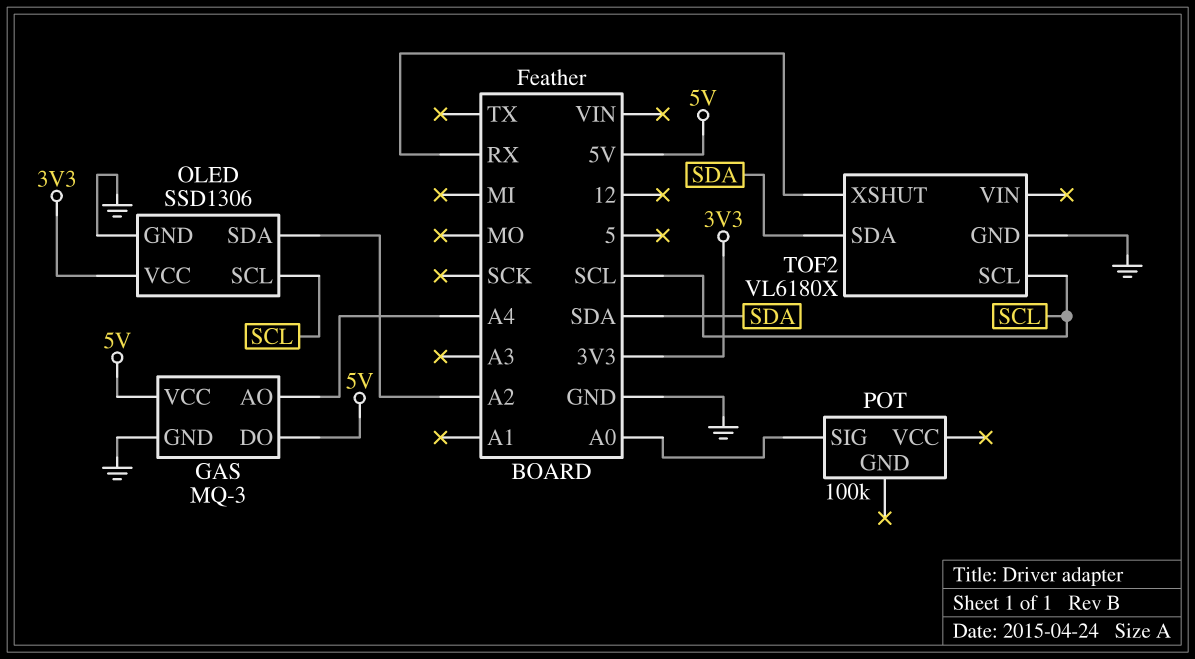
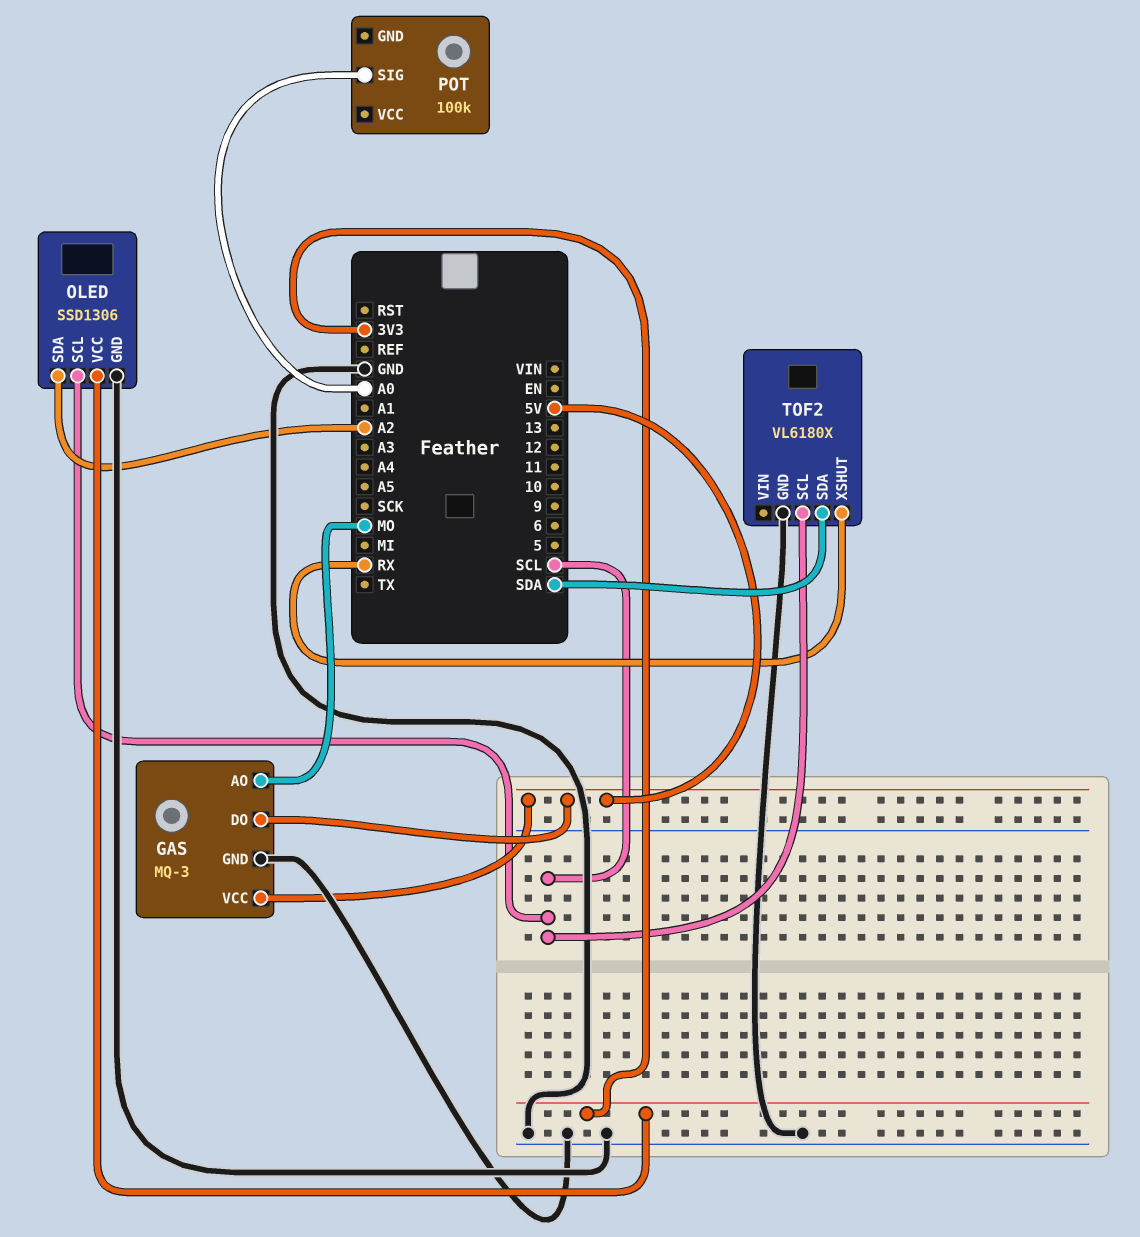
GAS pin AO: A4 -> MO

